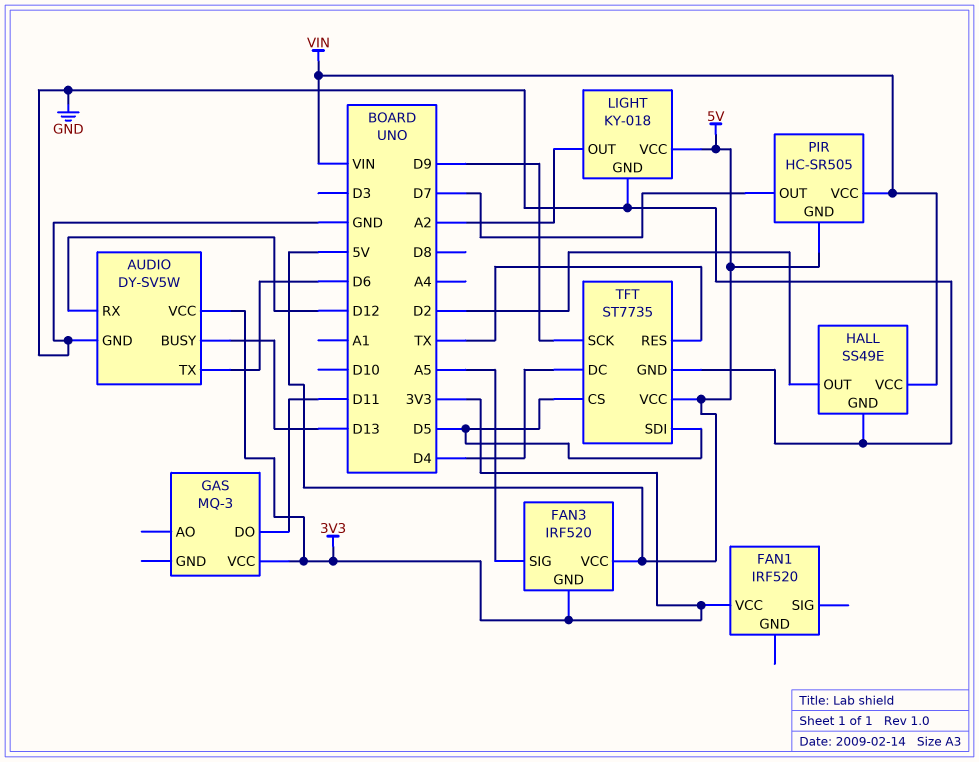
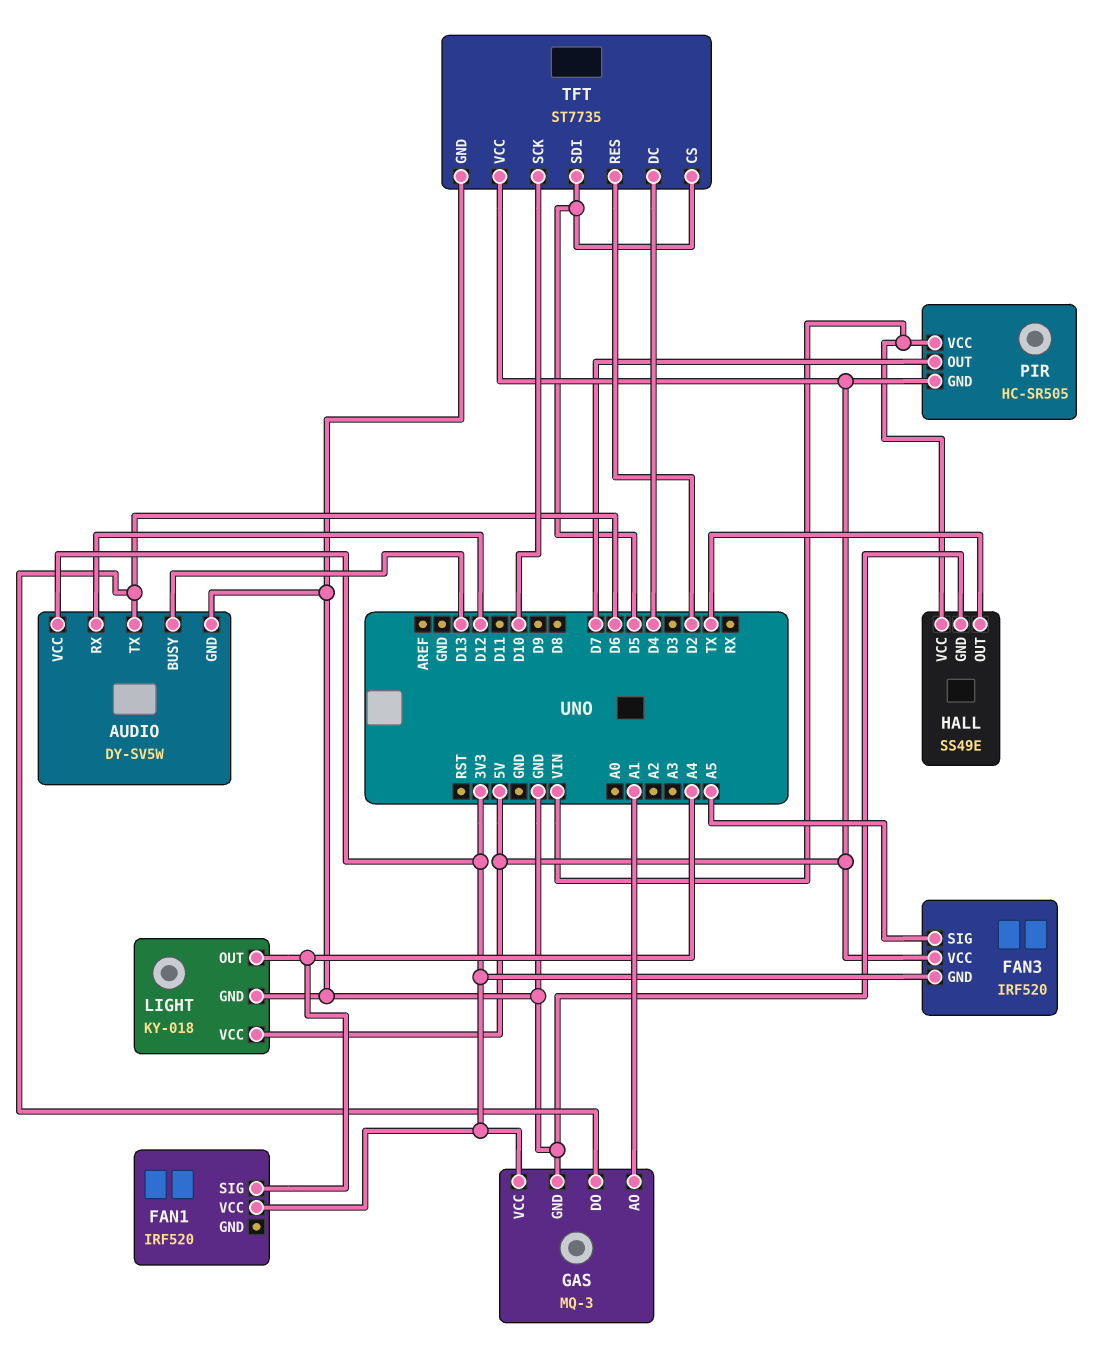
FAN1 pin SIG: none -> A4
GAS pin AO: none -> A1
GAS pin DO: D11 -> D6
GAS pin GND: none -> GND
HALL pin OUT: D2 -> TX
LIGHT pin OUT: A2 -> A4
TFT pin RES: TX -> D2
TFT pin SCK: D9 -> D10

